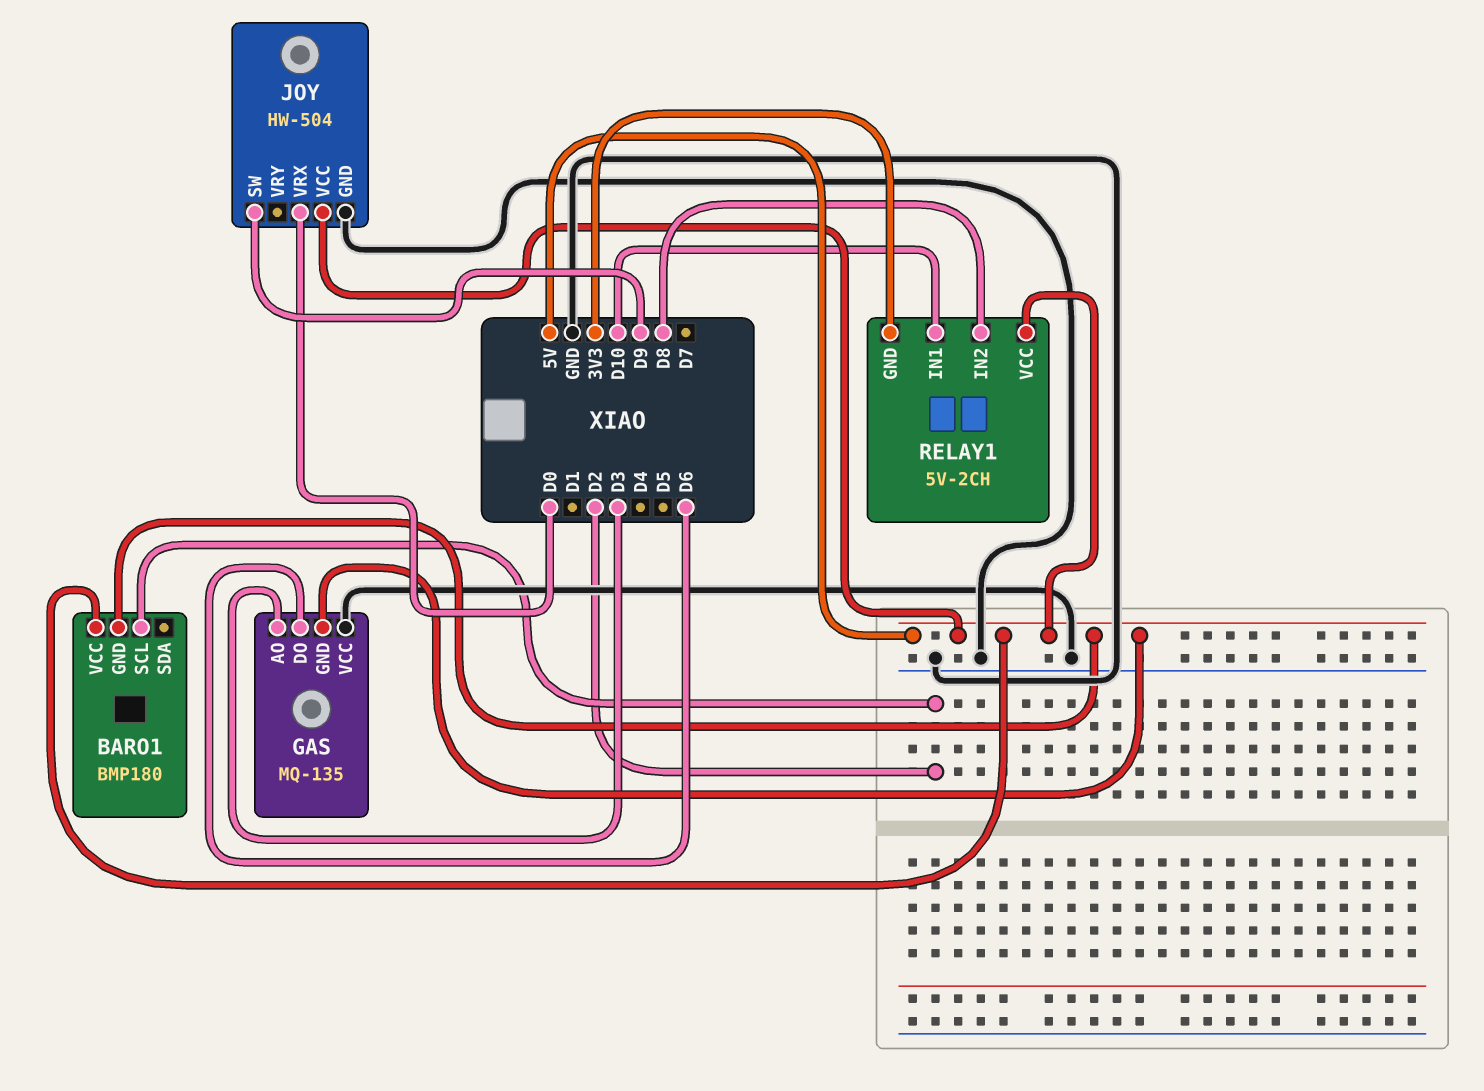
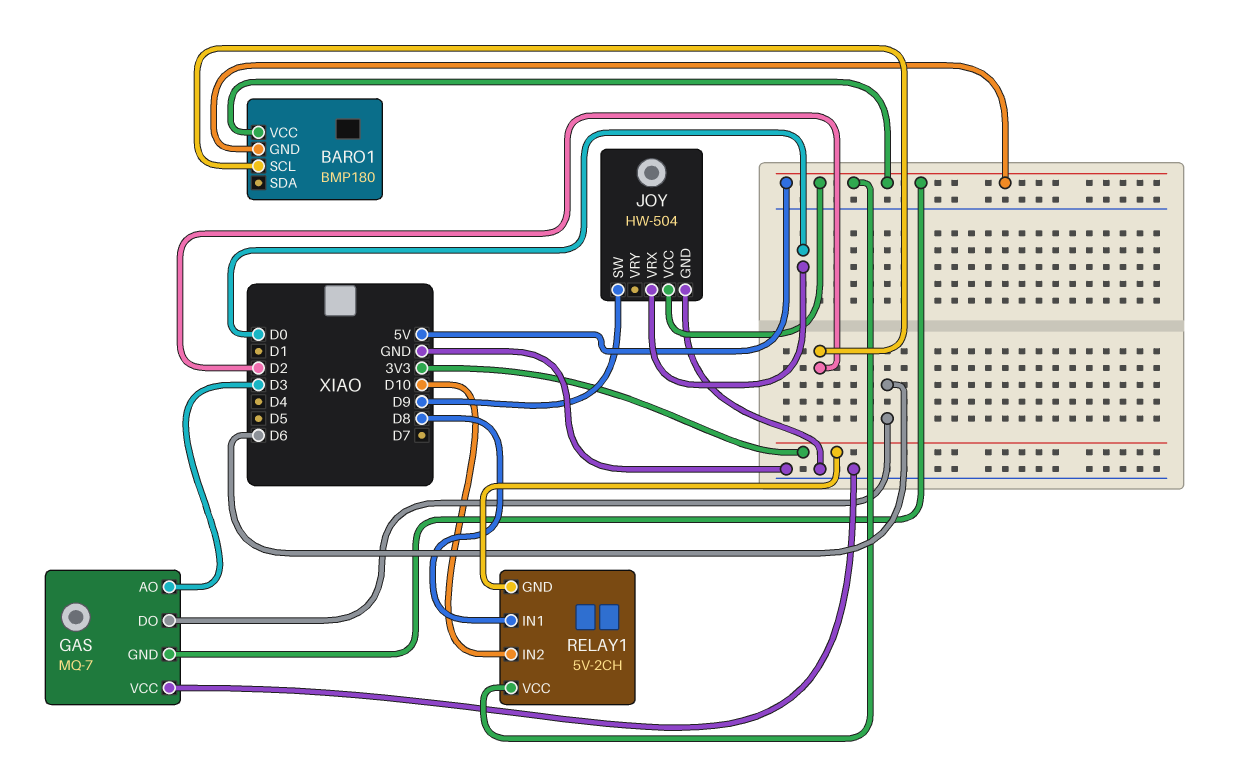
GAS: MQ-135 -> MQ-7
RELAY1 pin IN1: D10 -> D8
RELAY1 pin IN2: D8 -> D10

